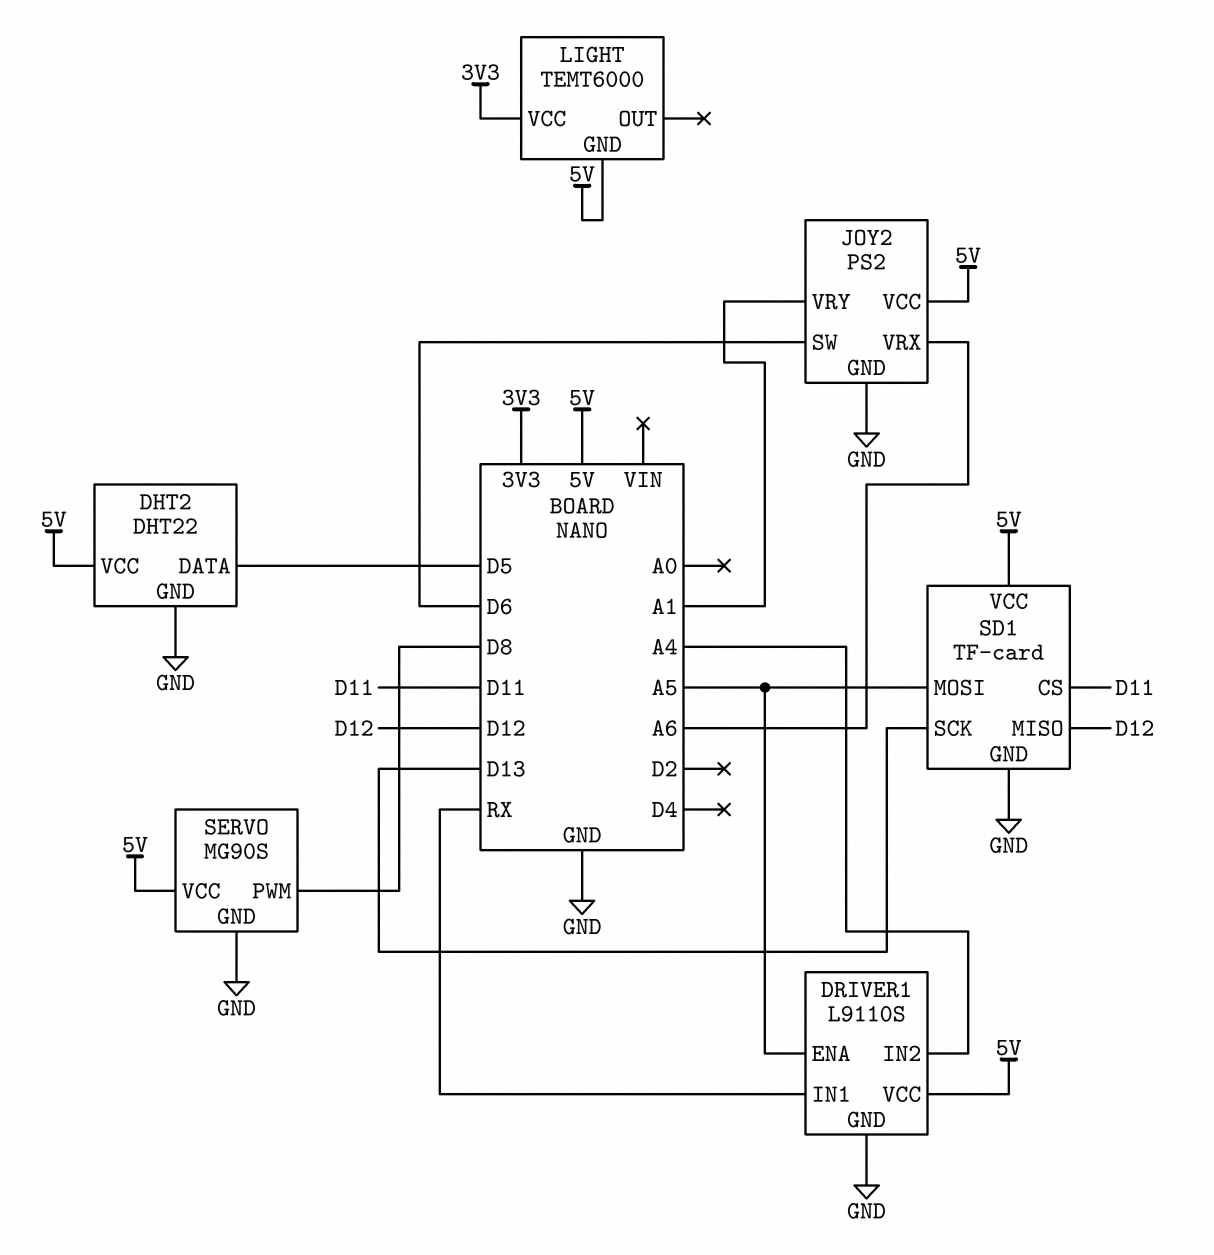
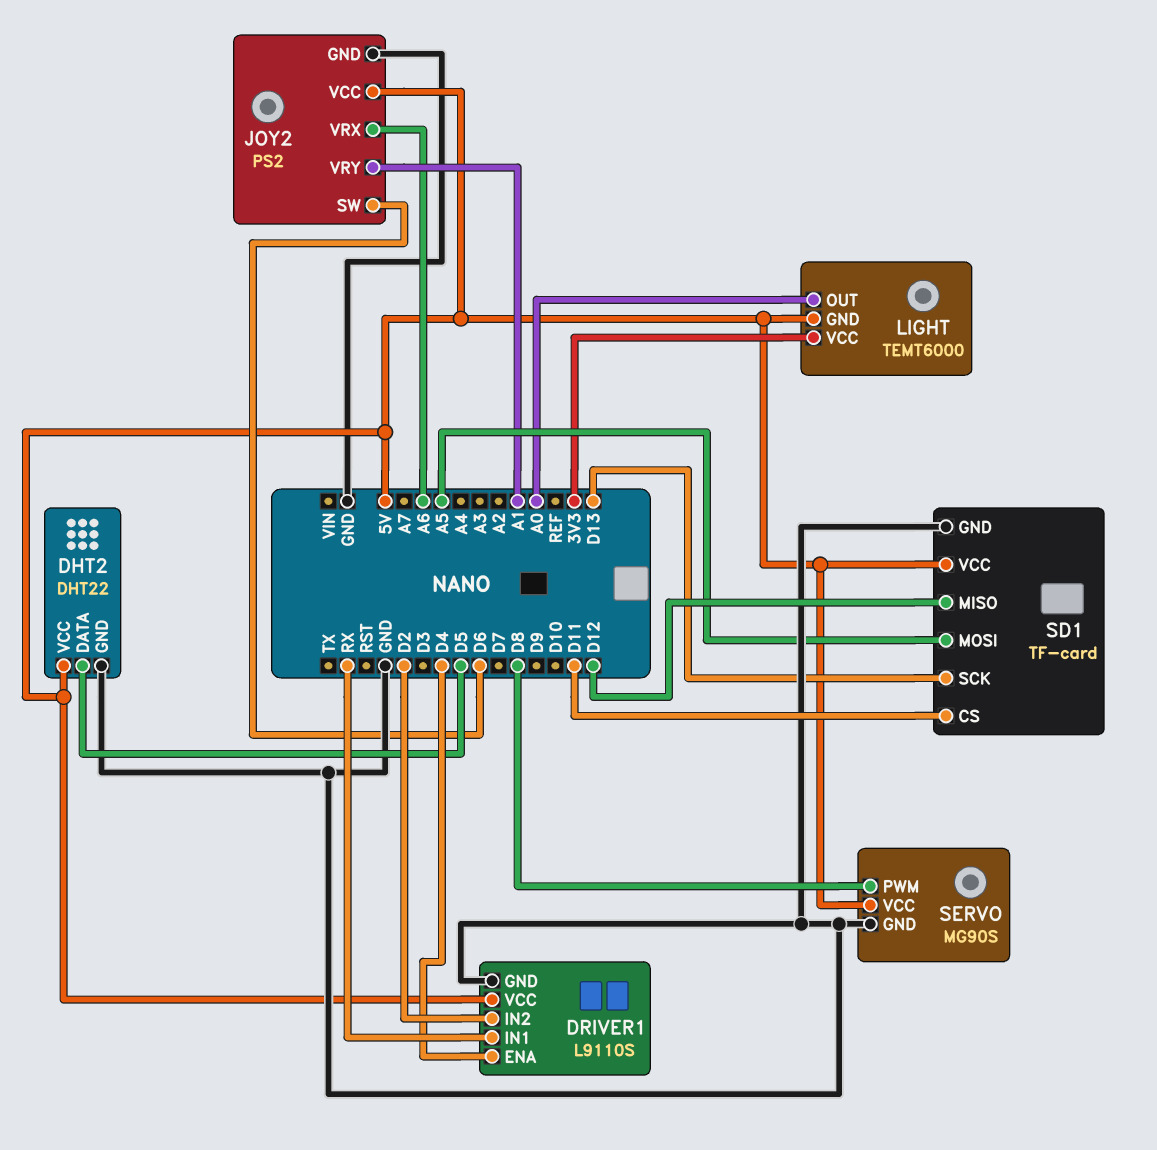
DRIVER1 pin ENA: A5 -> D4
DRIVER1 pin IN2: A4 -> D2
LIGHT pin OUT: none -> A0

